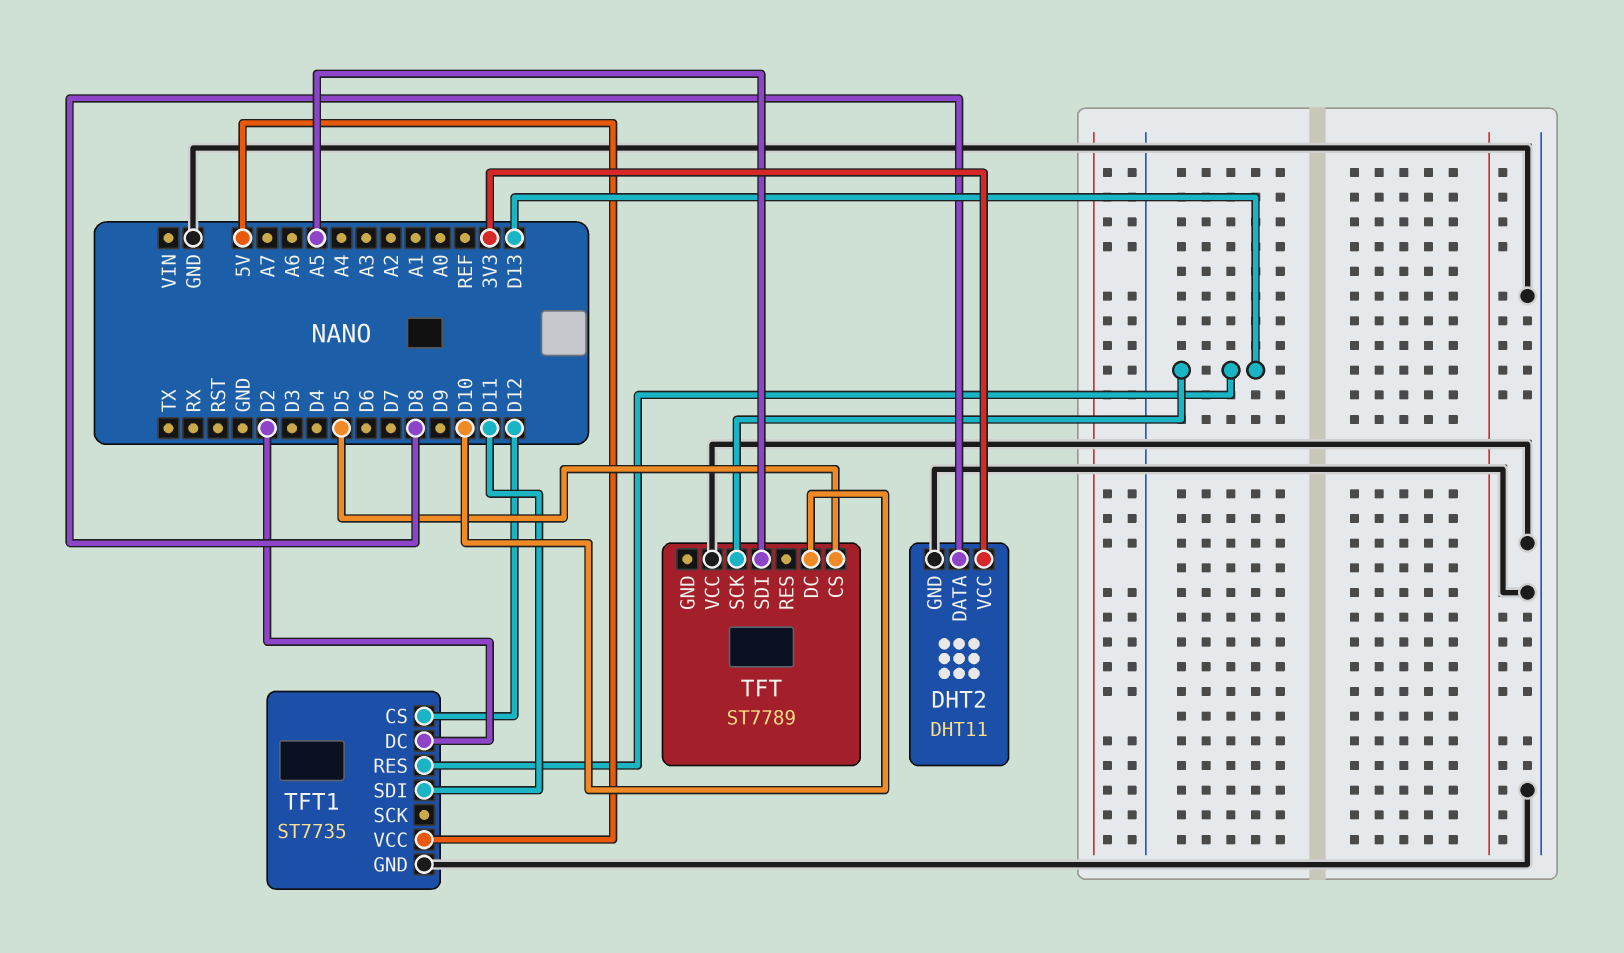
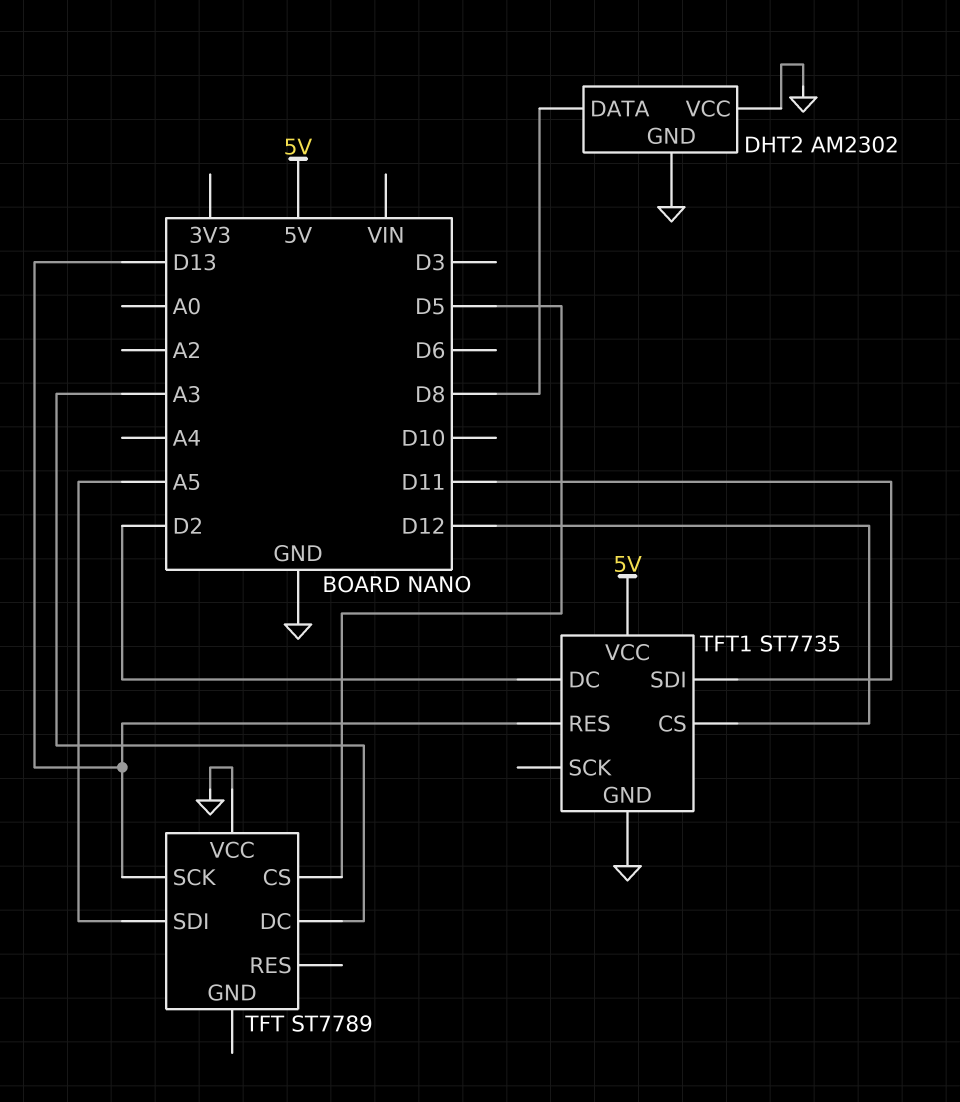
DHT2: DHT11 -> AM2302
DHT2 pin VCC: 3V3 -> GND
TFT pin DC: D10 -> A3

